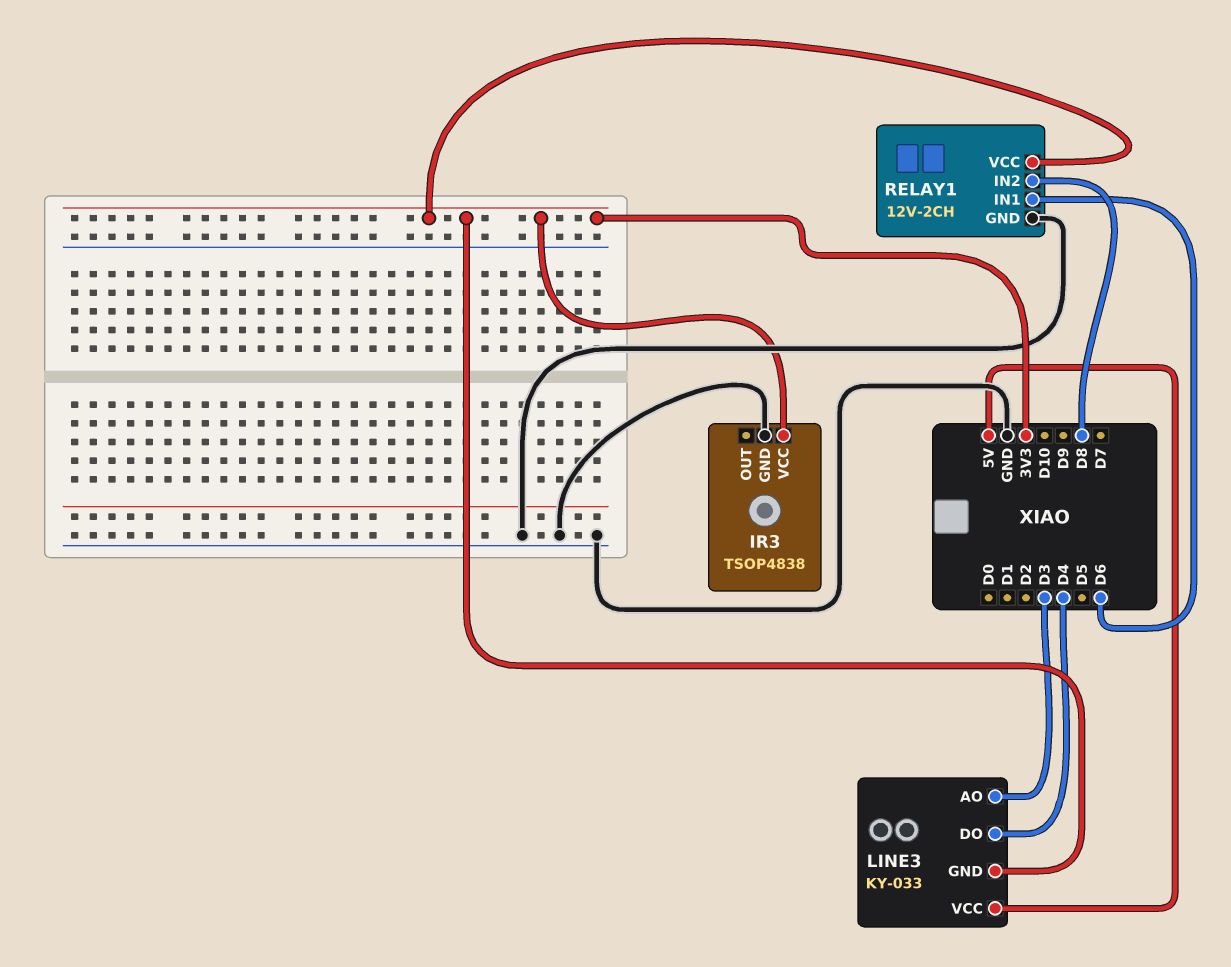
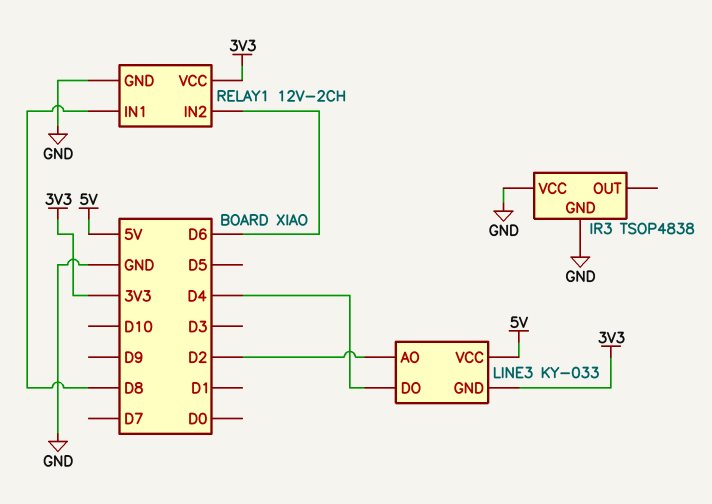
IR3 pin VCC: 3V3 -> GND
LINE3 pin AO: D3 -> D2
RELAY1 pin IN1: D6 -> D8
RELAY1 pin IN2: D8 -> D6

